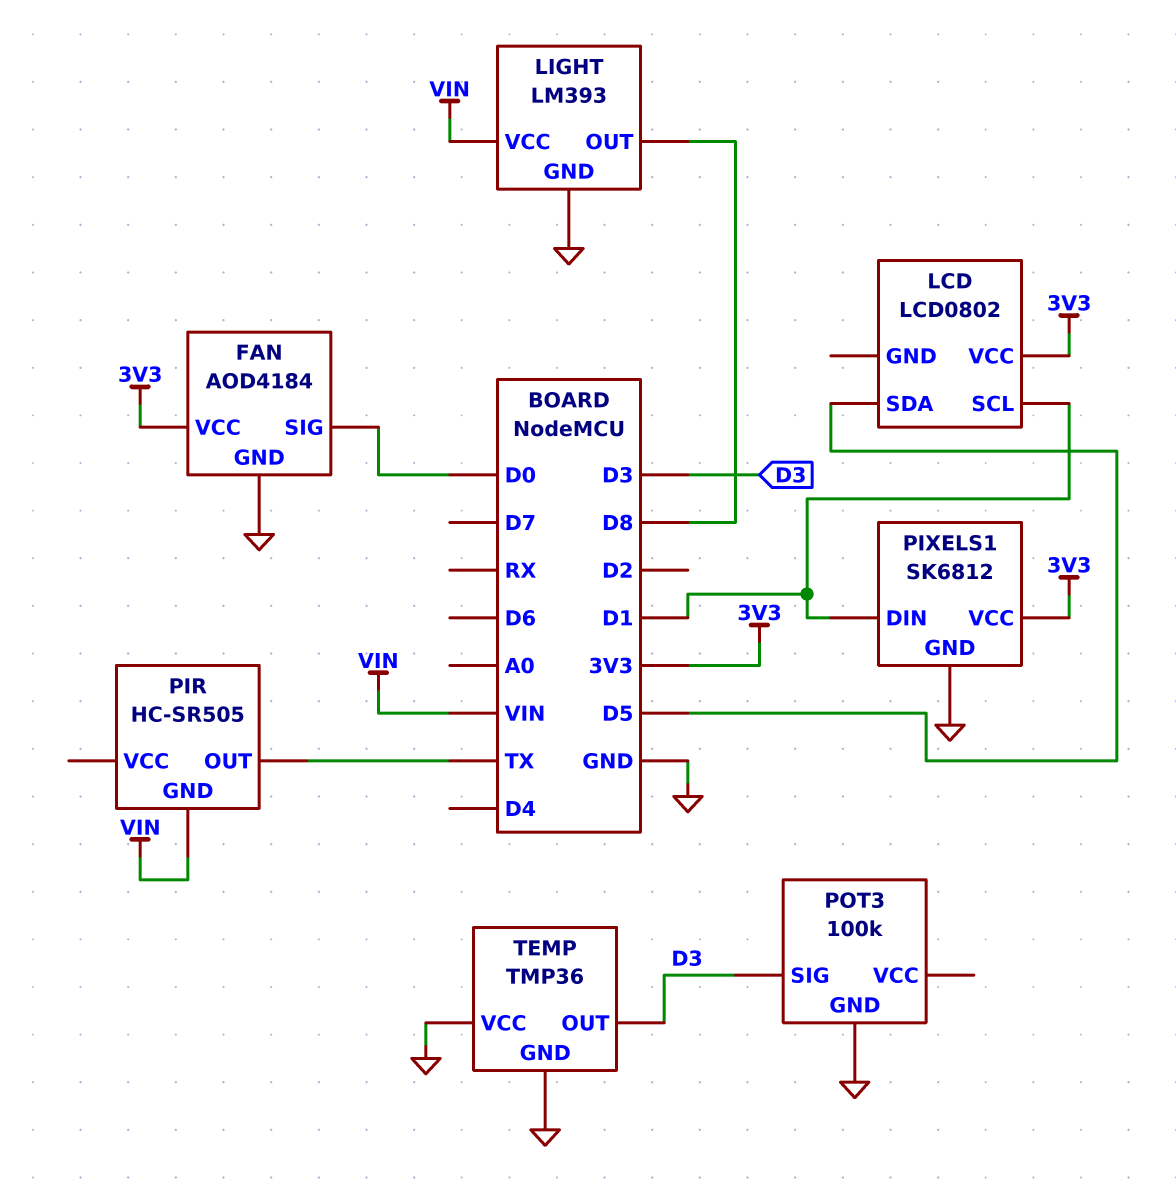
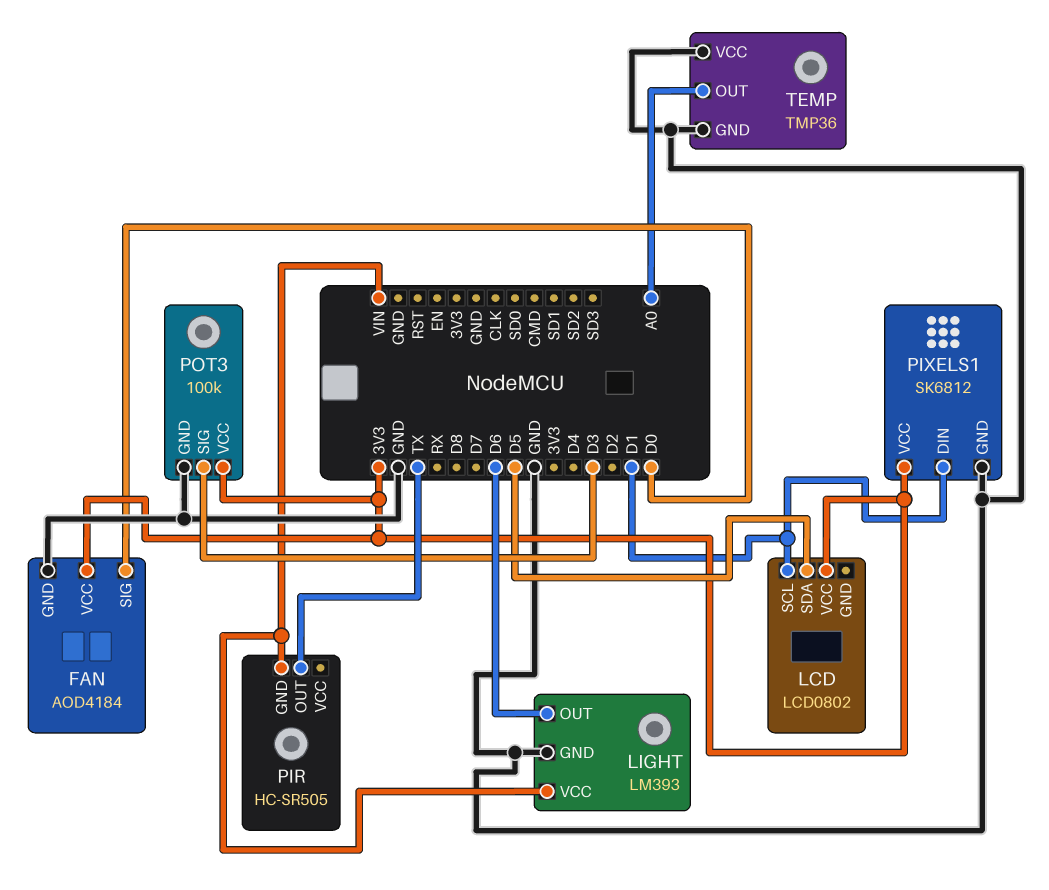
LIGHT pin OUT: D8 -> D6
POT3 pin VCC: none -> 3V3
TEMP pin OUT: D3 -> A0

